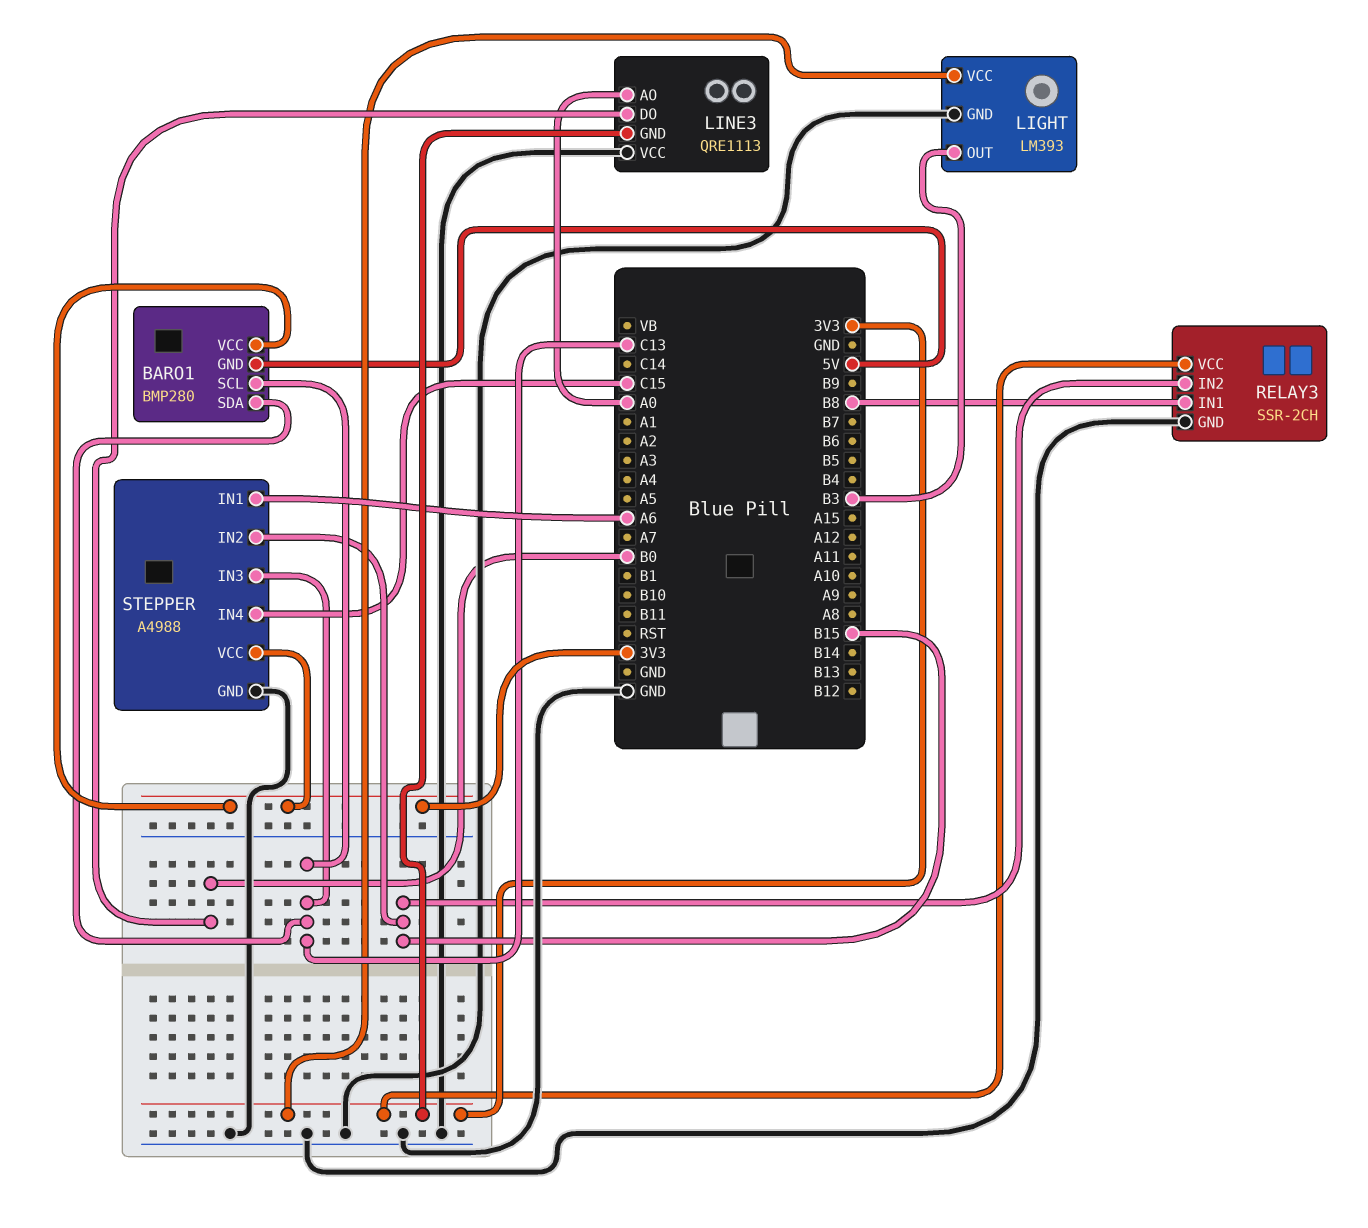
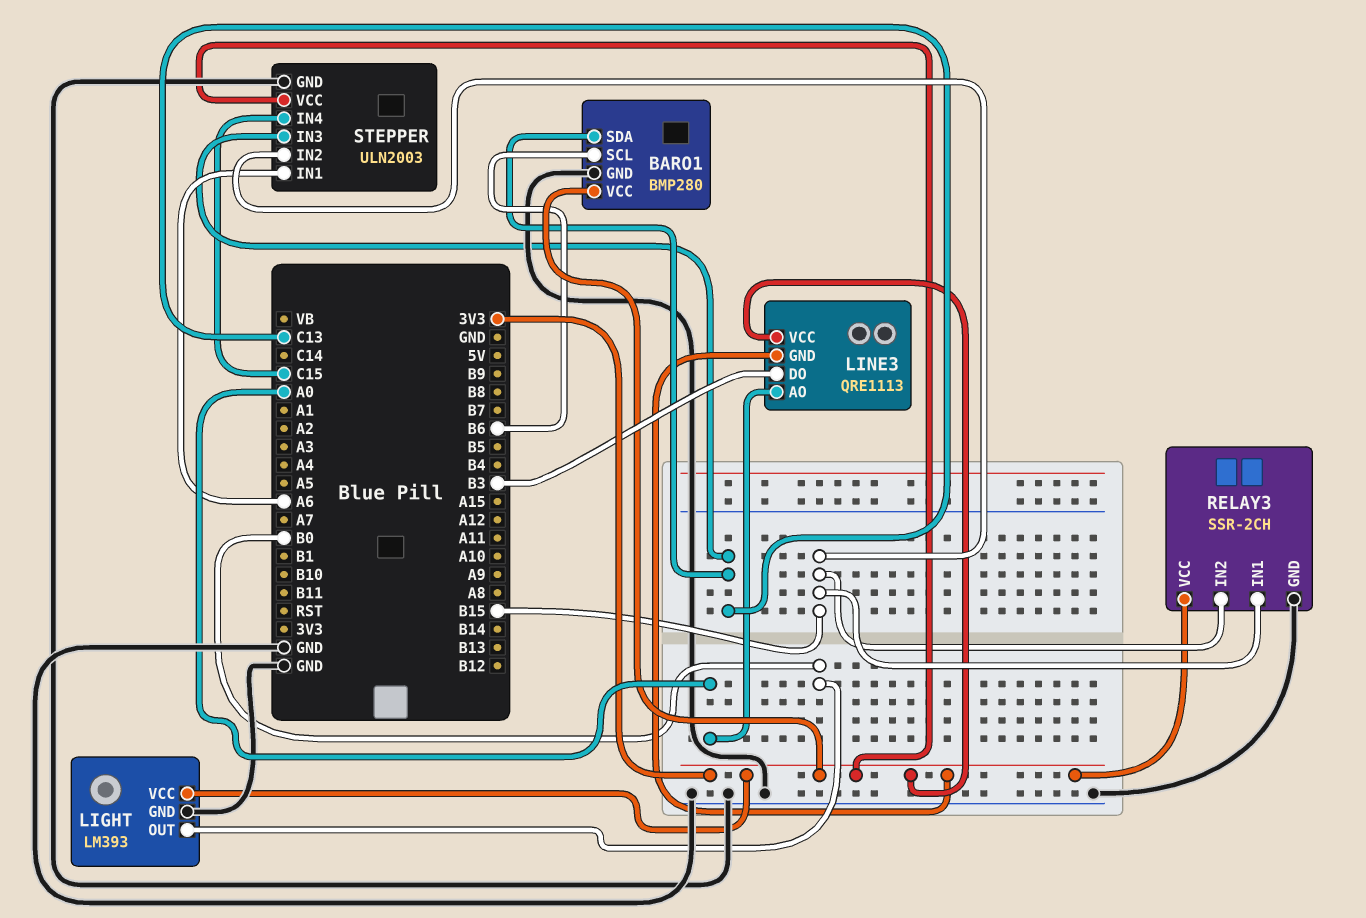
BARO1 pin GND: 5V -> GND
BARO1 pin SCL: C13 -> B6
LIGHT pin OUT: B3 -> B0
LINE3 pin DO: B0 -> B3
LINE3 pin VCC: GND -> 3V3
RELAY3 pin IN1: B8 -> B15
STEPPER: A4988 -> ULN2003

